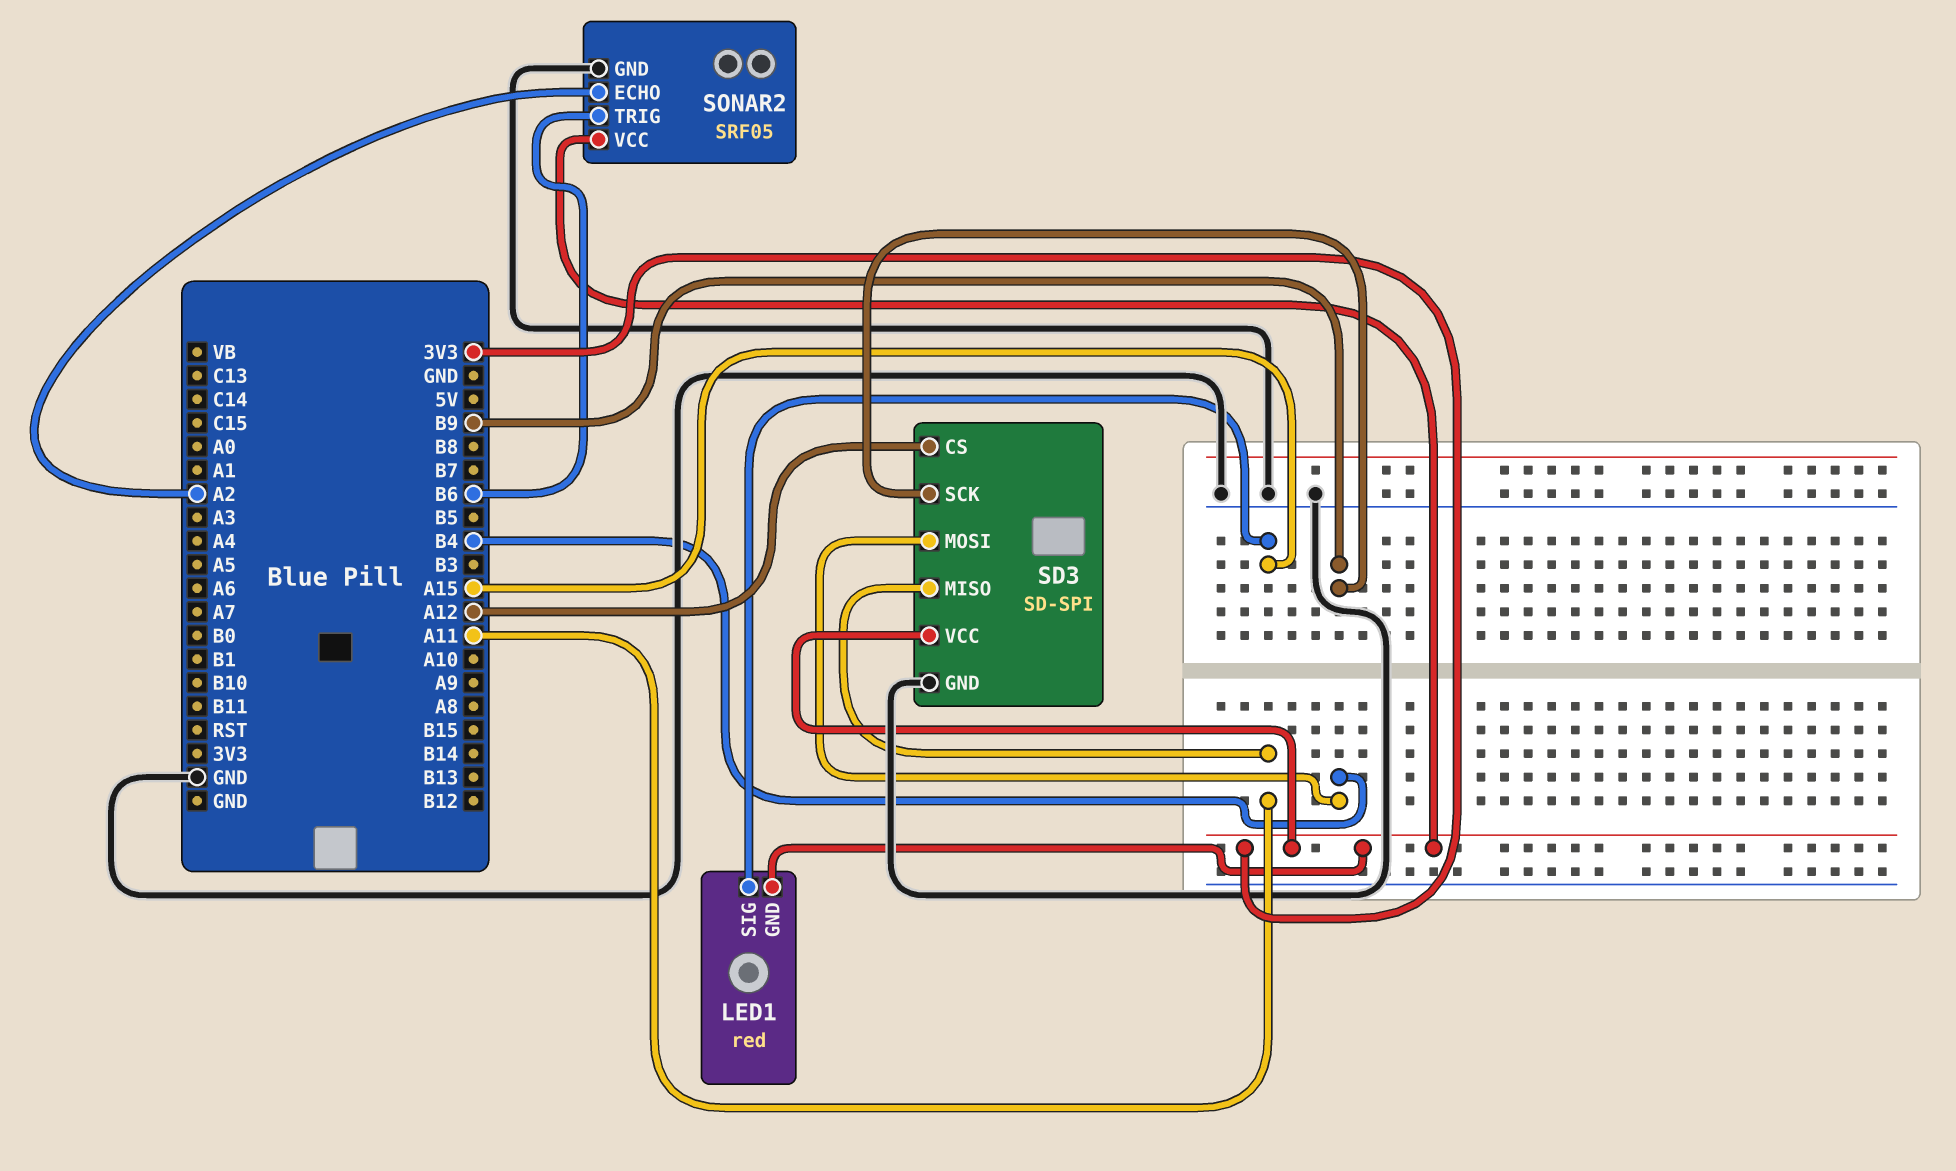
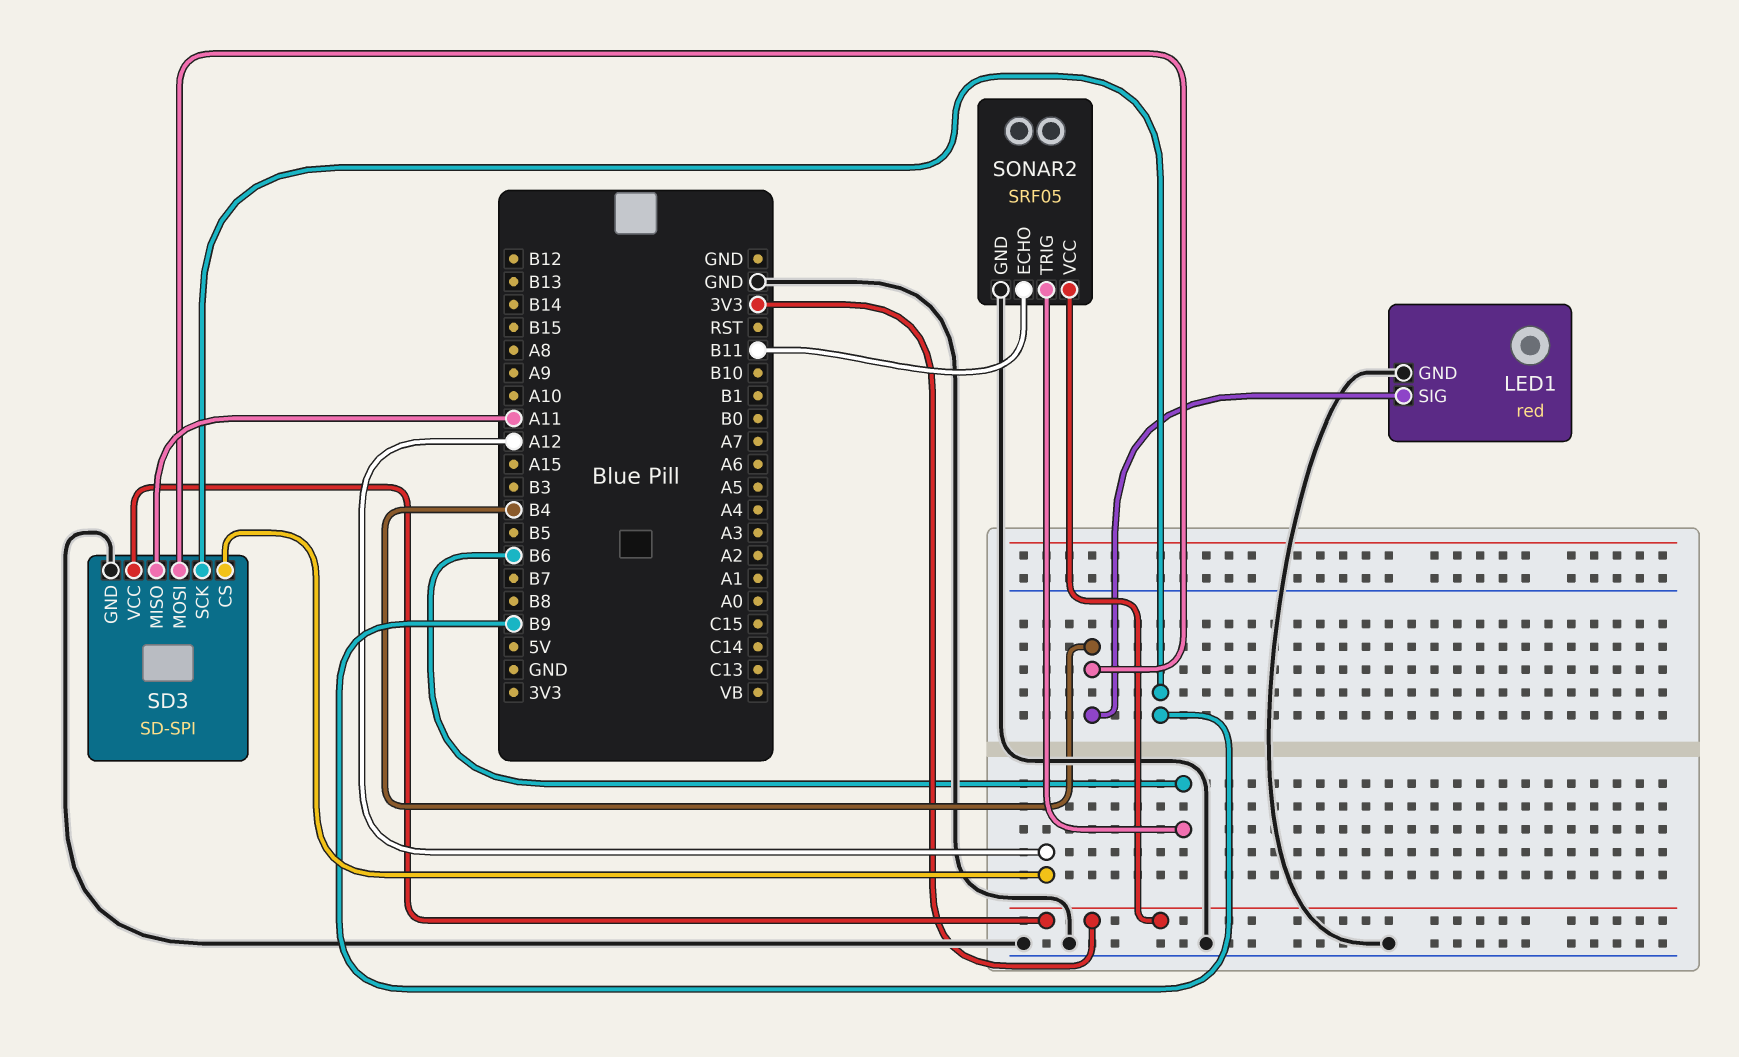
LED1 pin GND: 3V3 -> GND
LED1 pin SIG: A15 -> B4
SONAR2 pin ECHO: A2 -> B11

